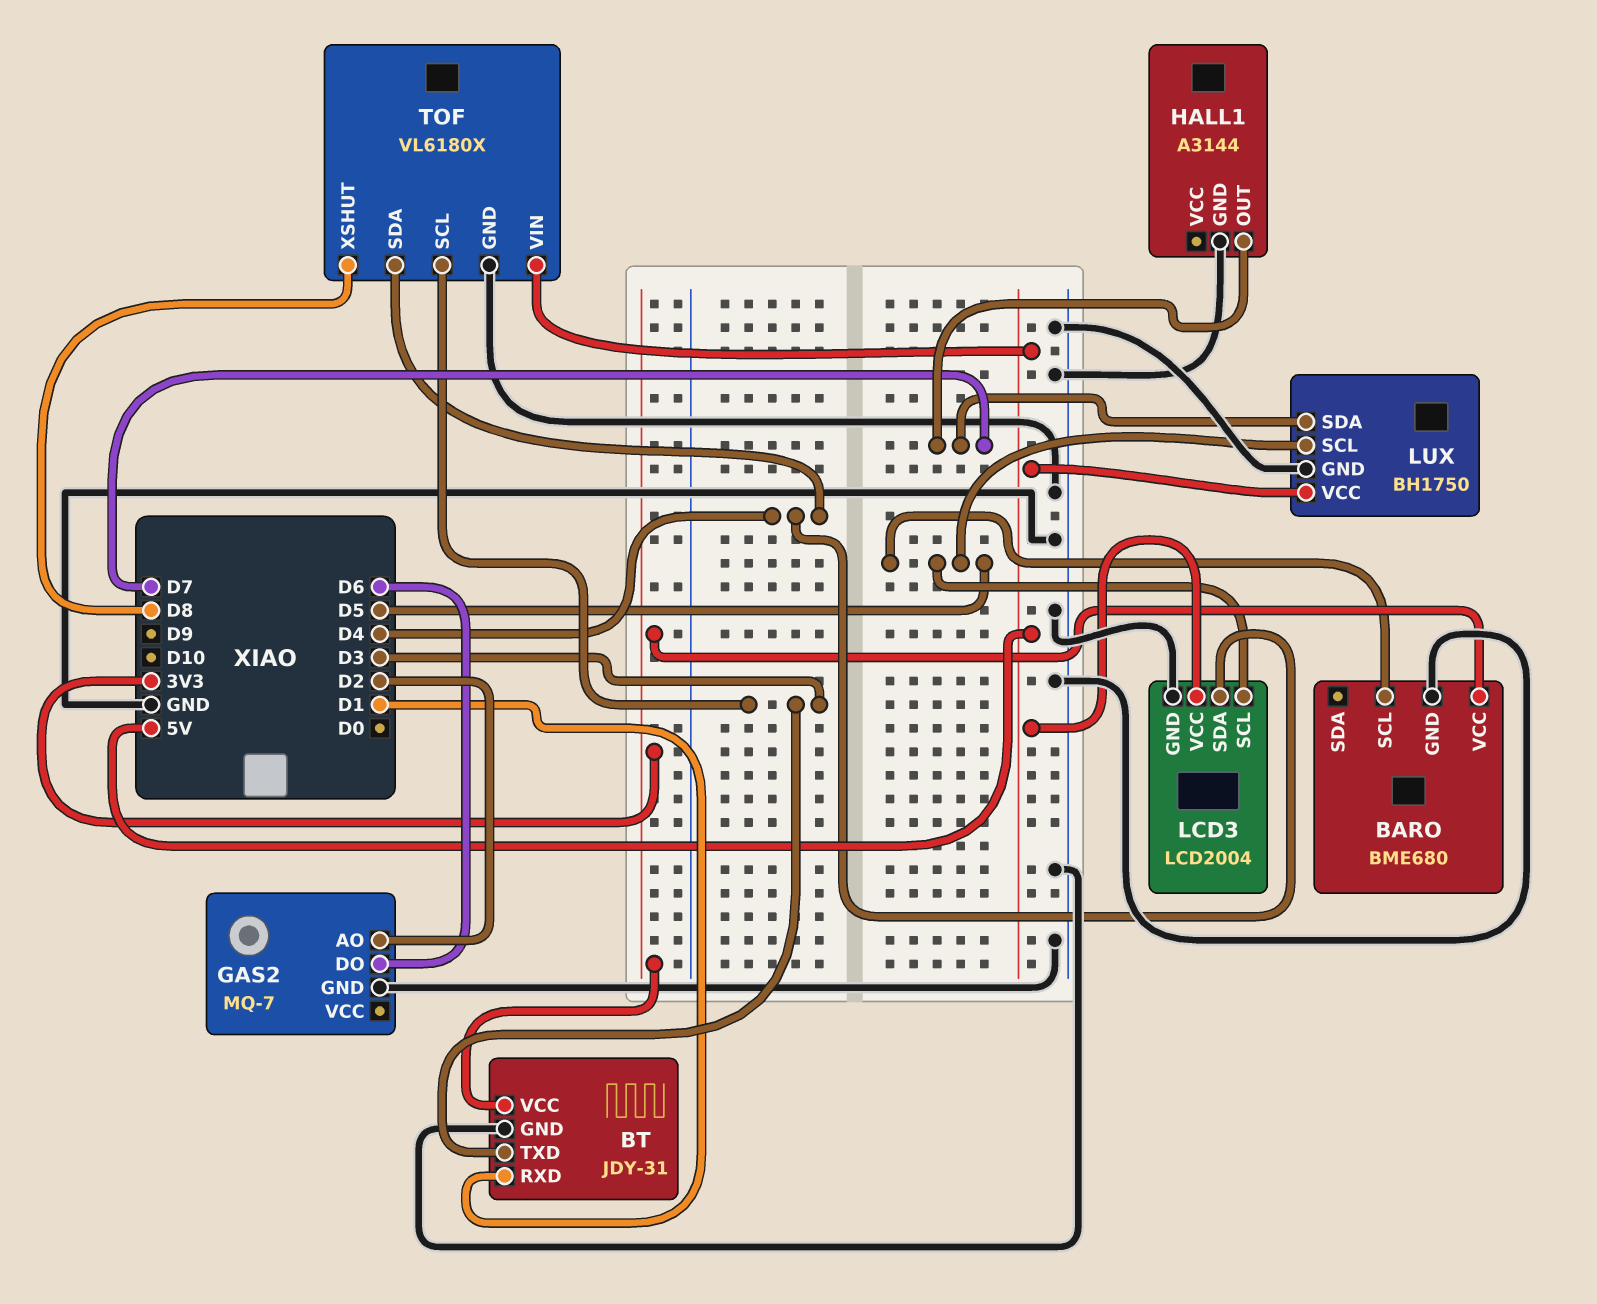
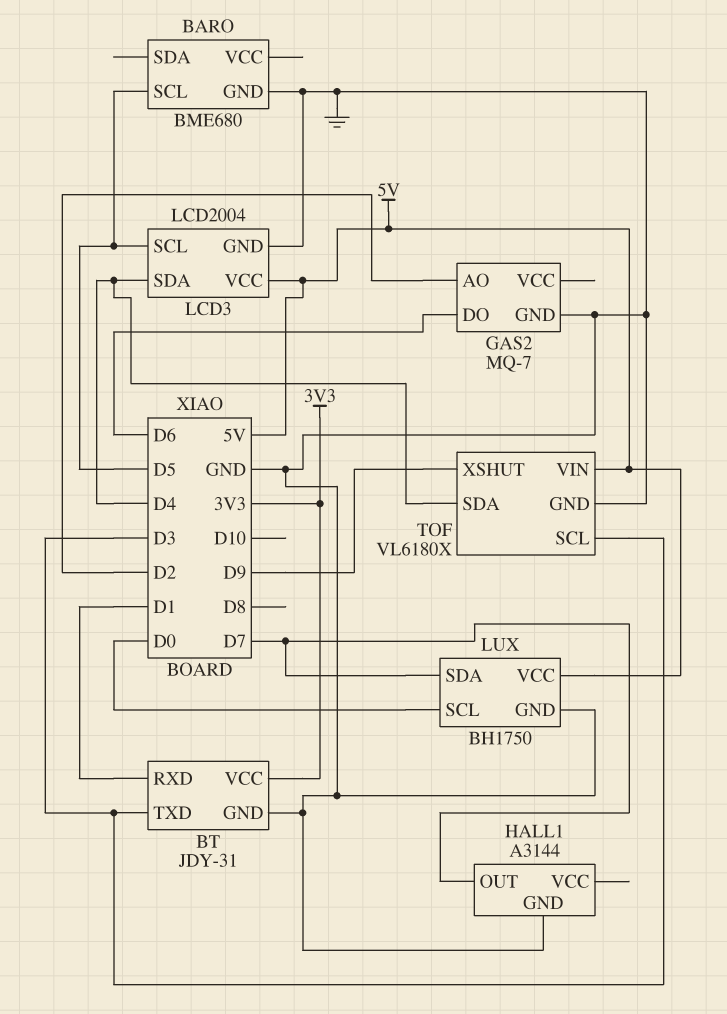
BARO pin VCC: 3V3 -> none
LUX pin SCL: D5 -> D0
TOF pin XSHUT: D8 -> D9

